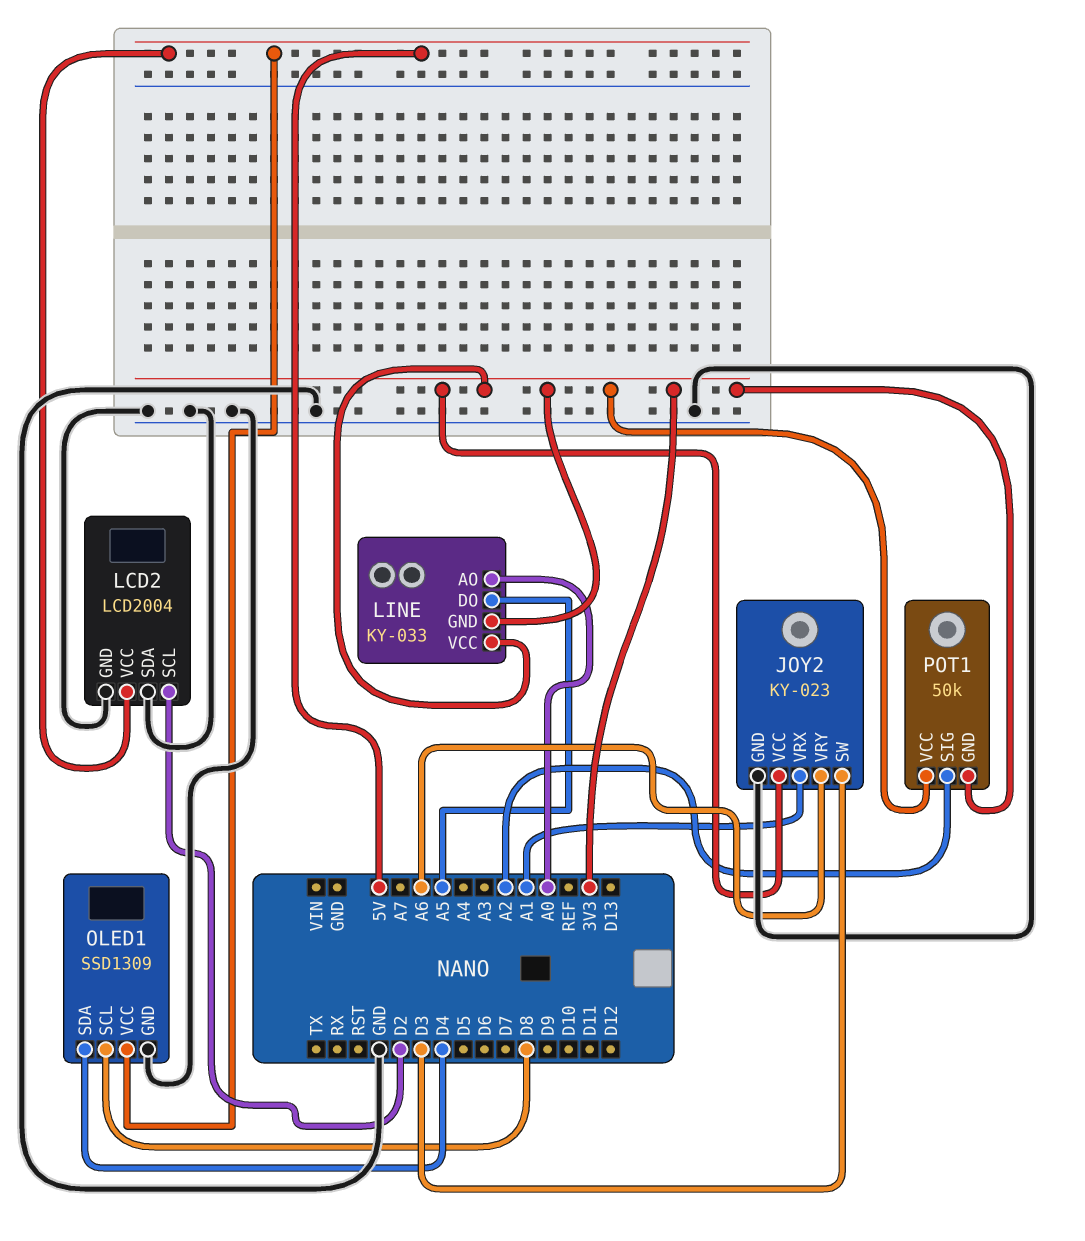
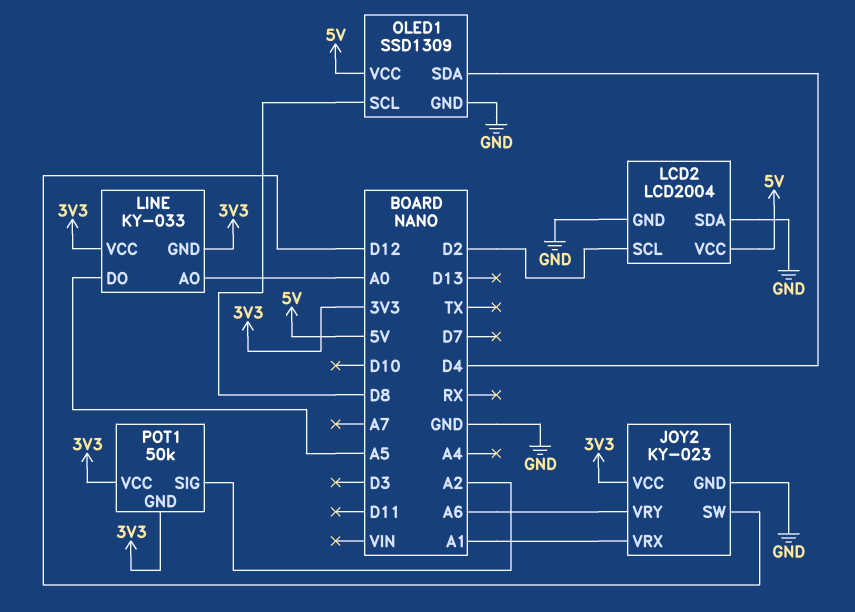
JOY2 pin SW: D3 -> D12

